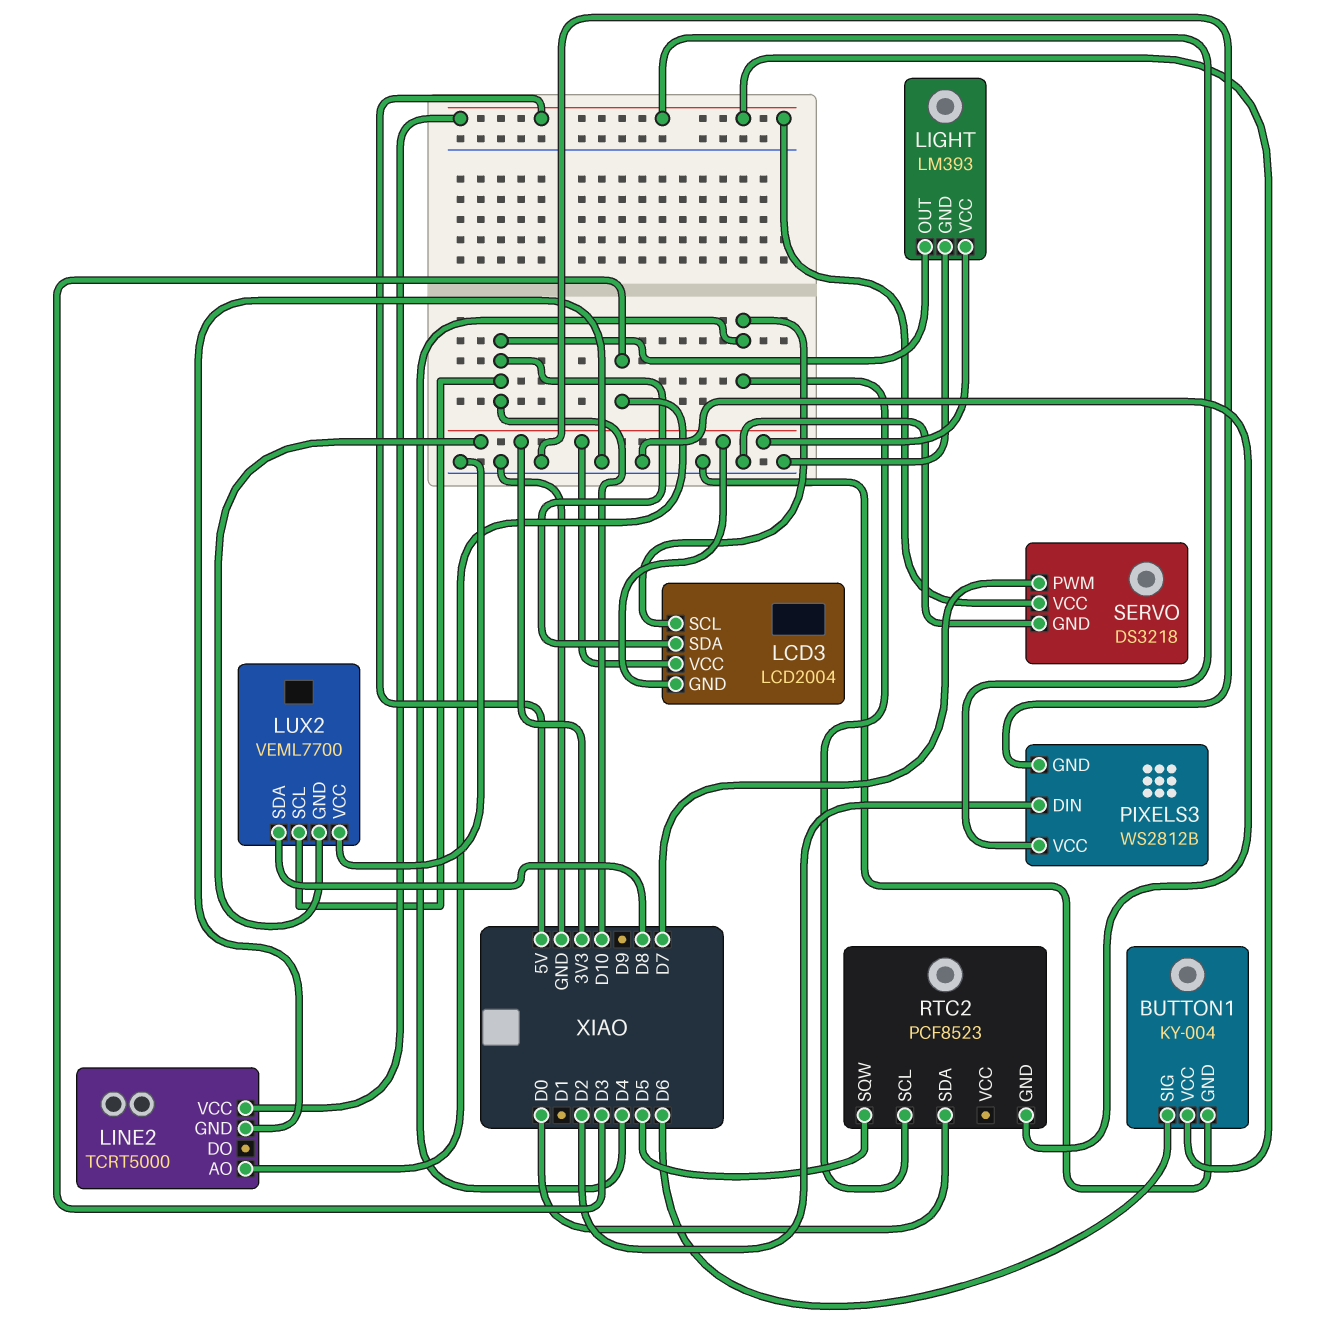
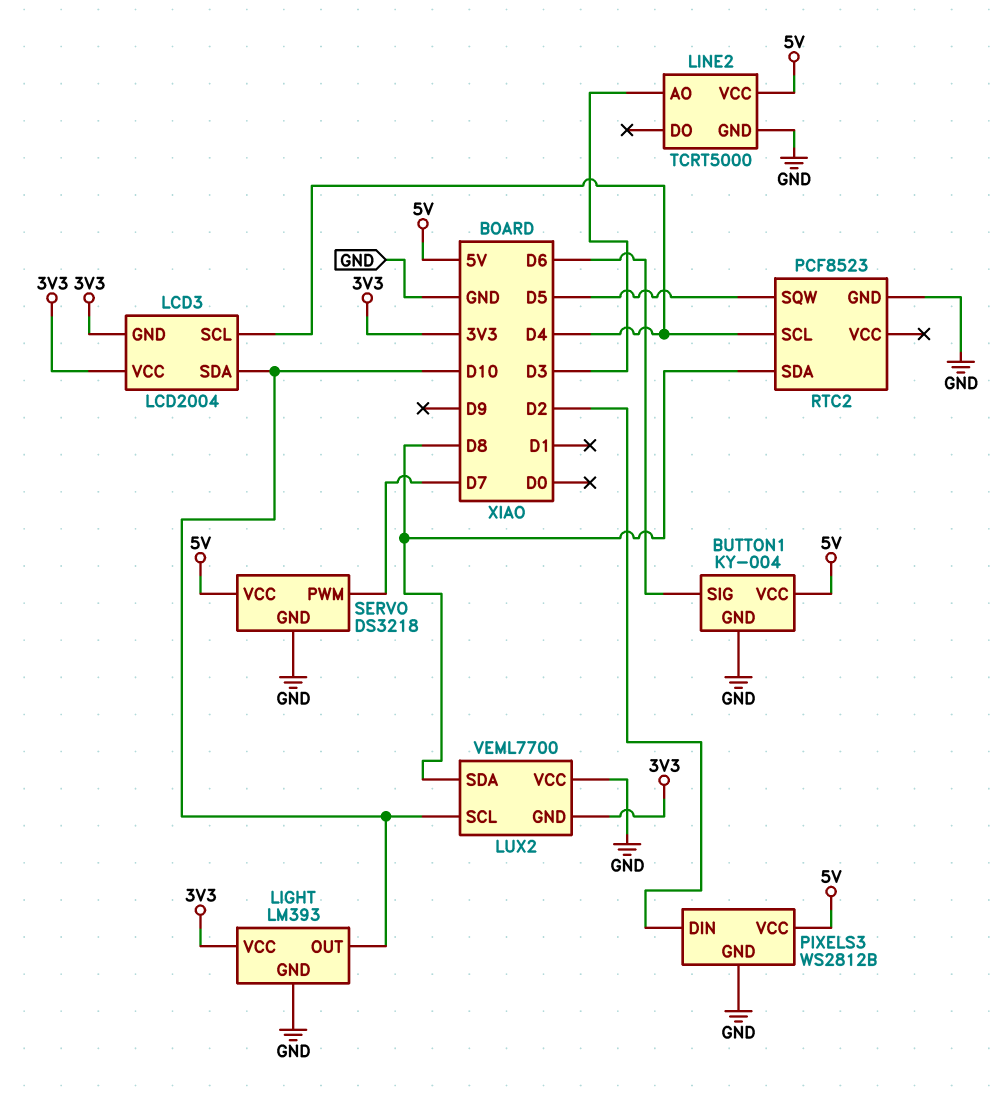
RTC2 pin SDA: D0 -> D8

